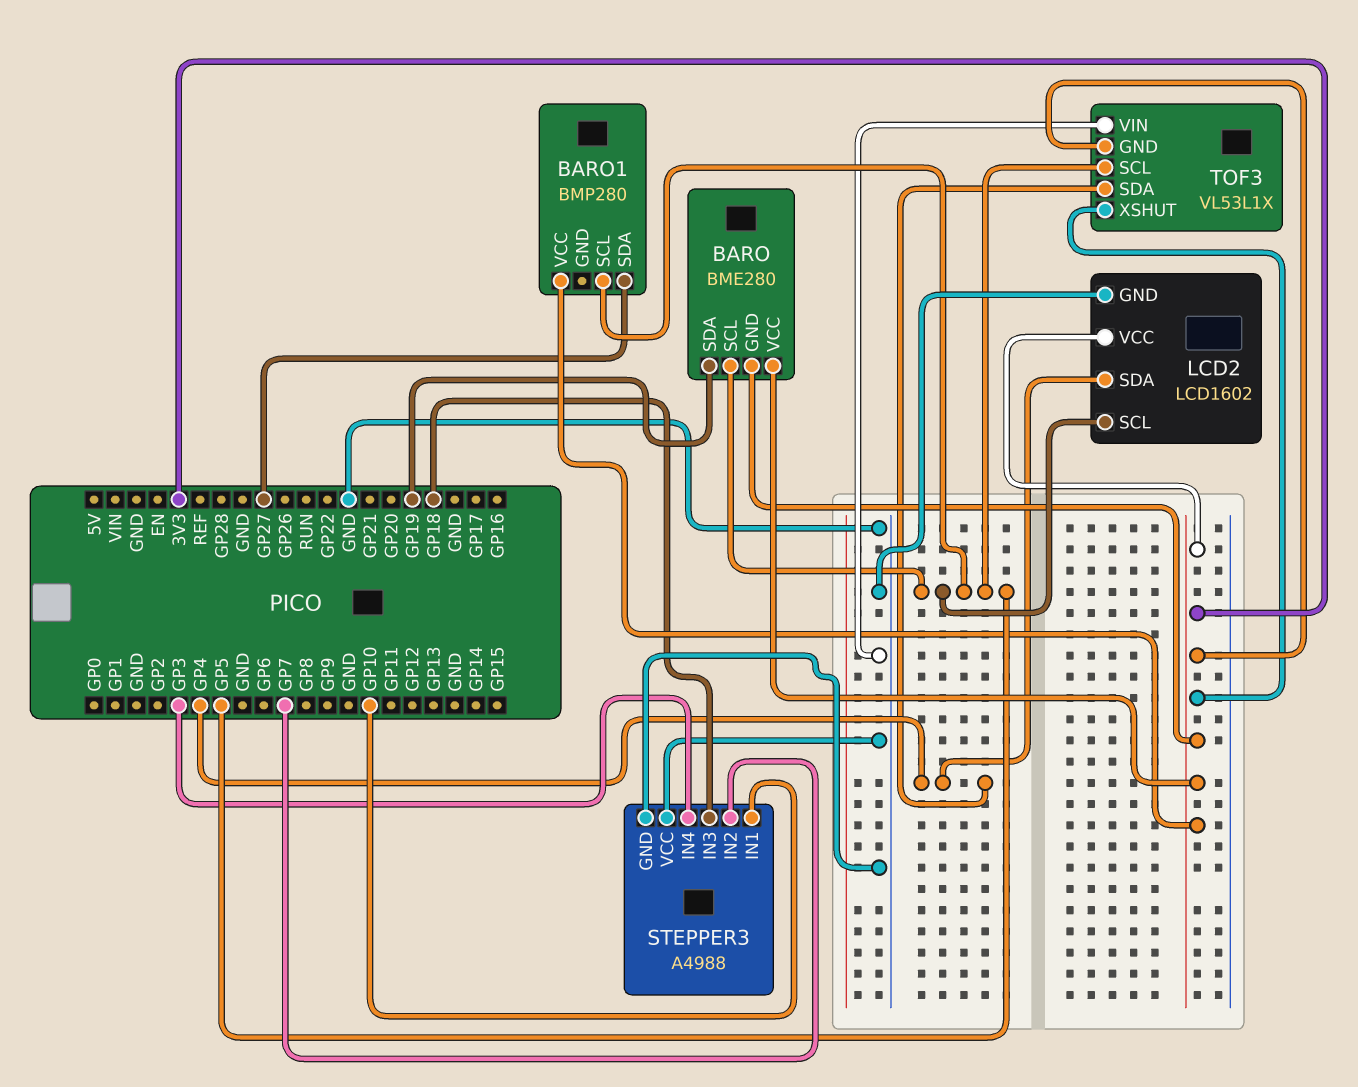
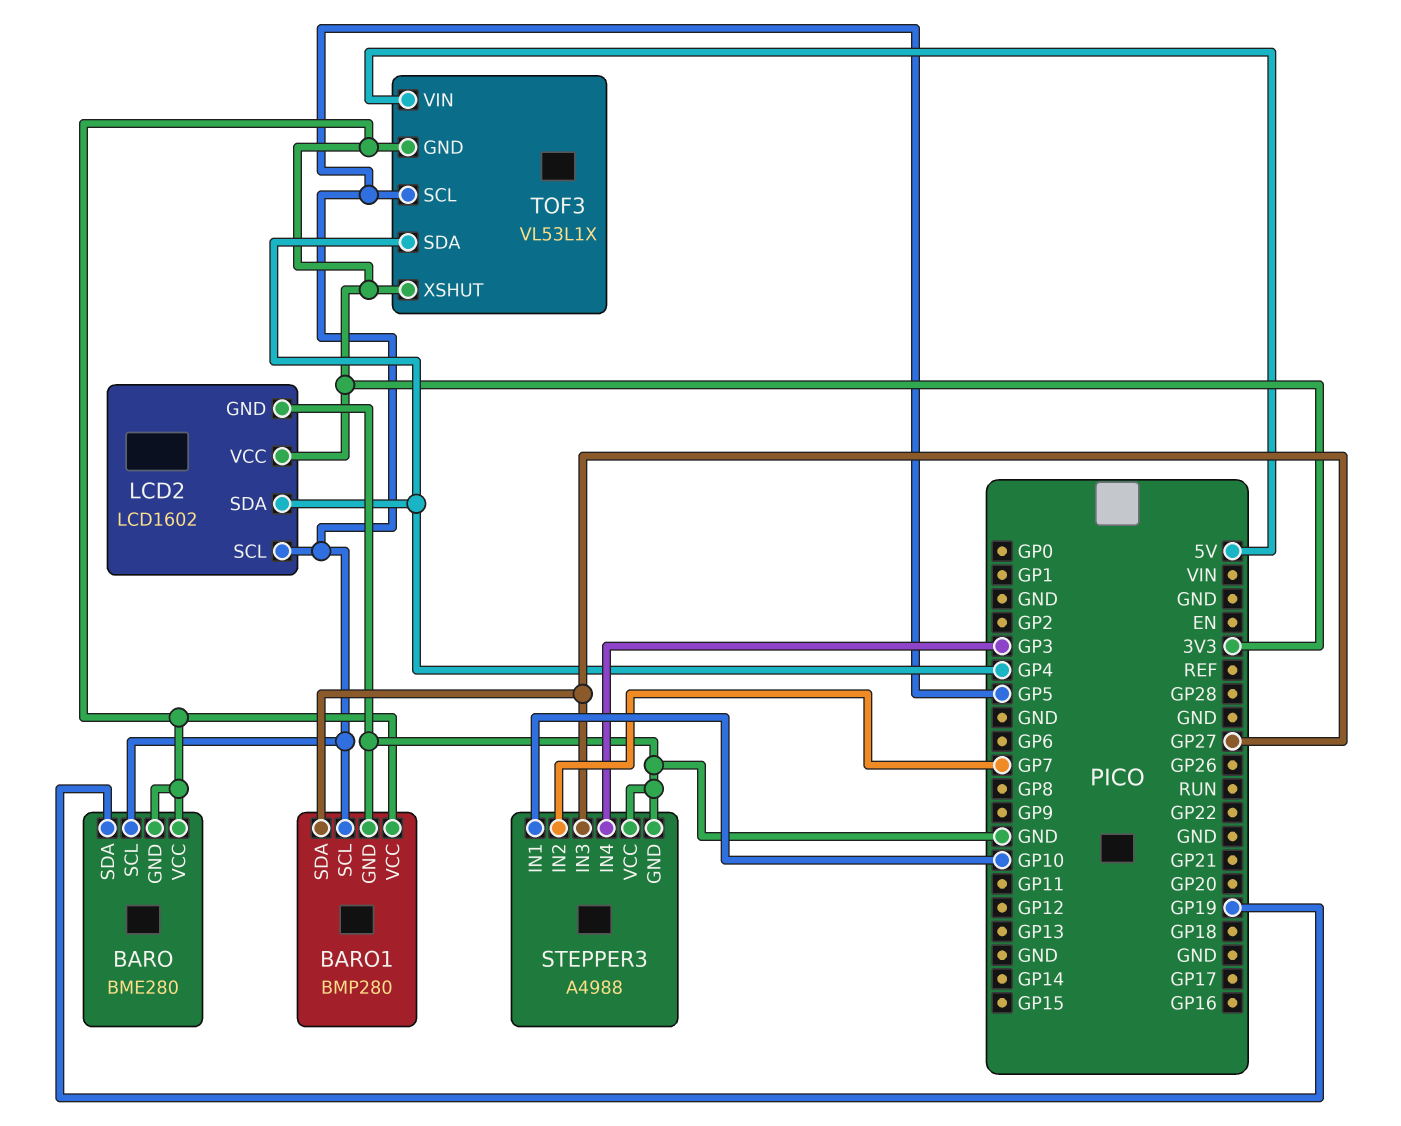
BARO1 pin GND: none -> GND
STEPPER3 pin IN3: GP18 -> GP27
TOF3 pin VIN: GND -> 5V

